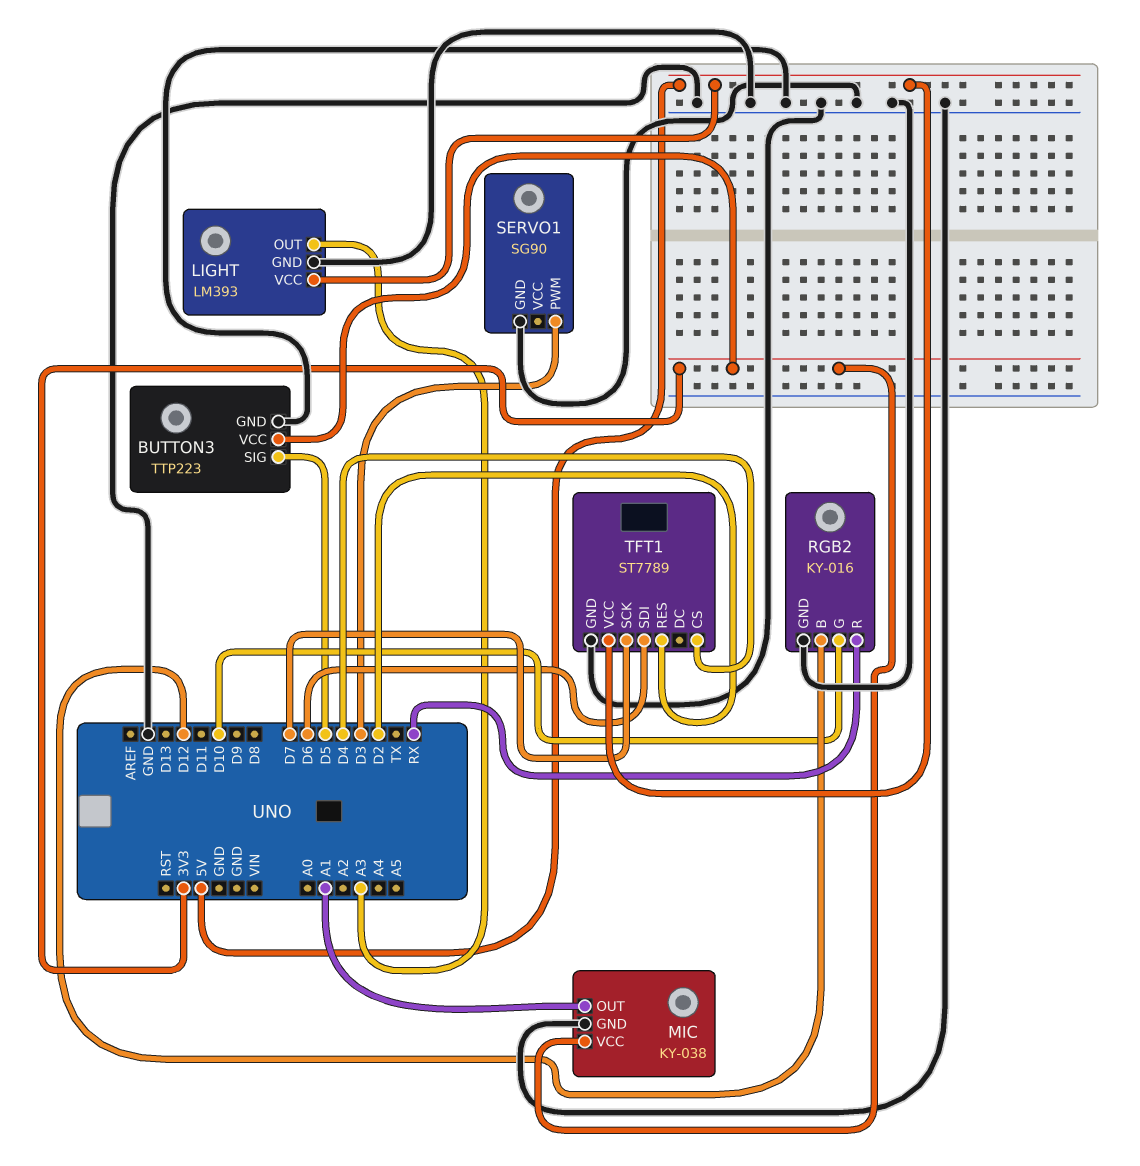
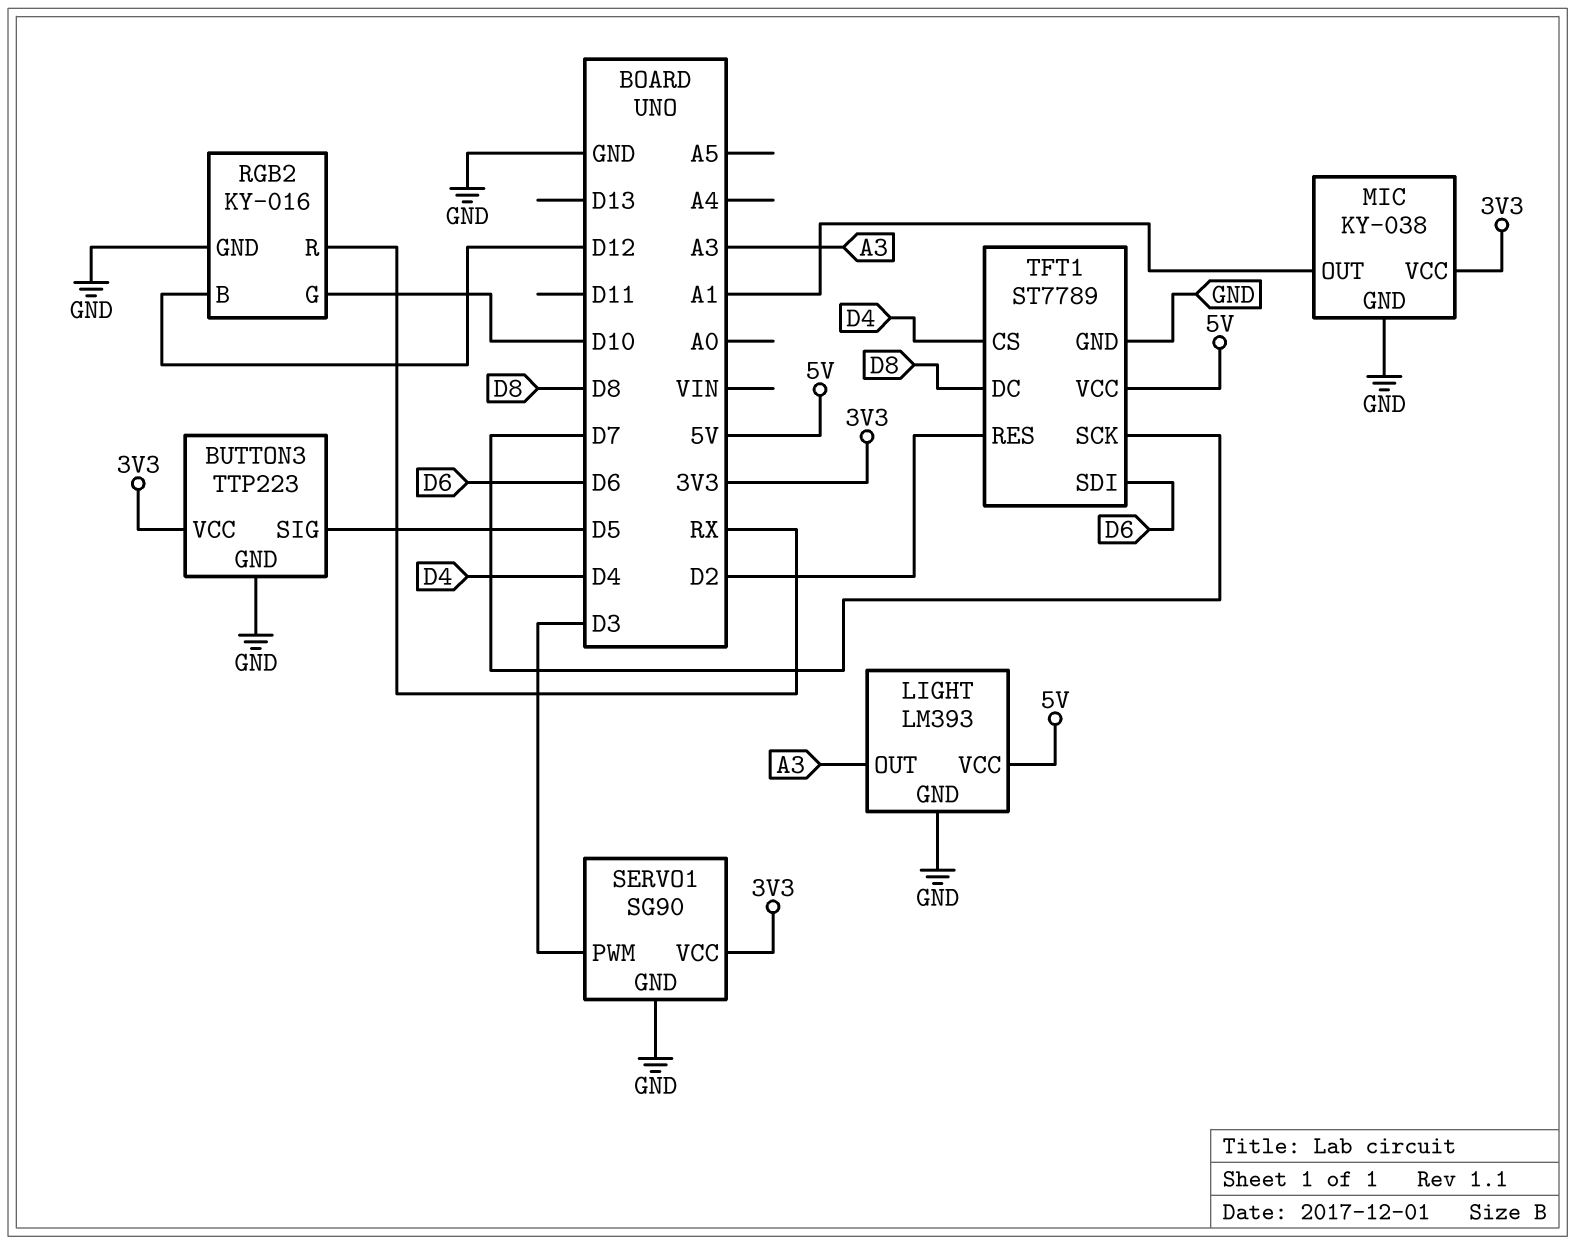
SERVO1 pin VCC: none -> 3V3
TFT1 pin DC: none -> D8

